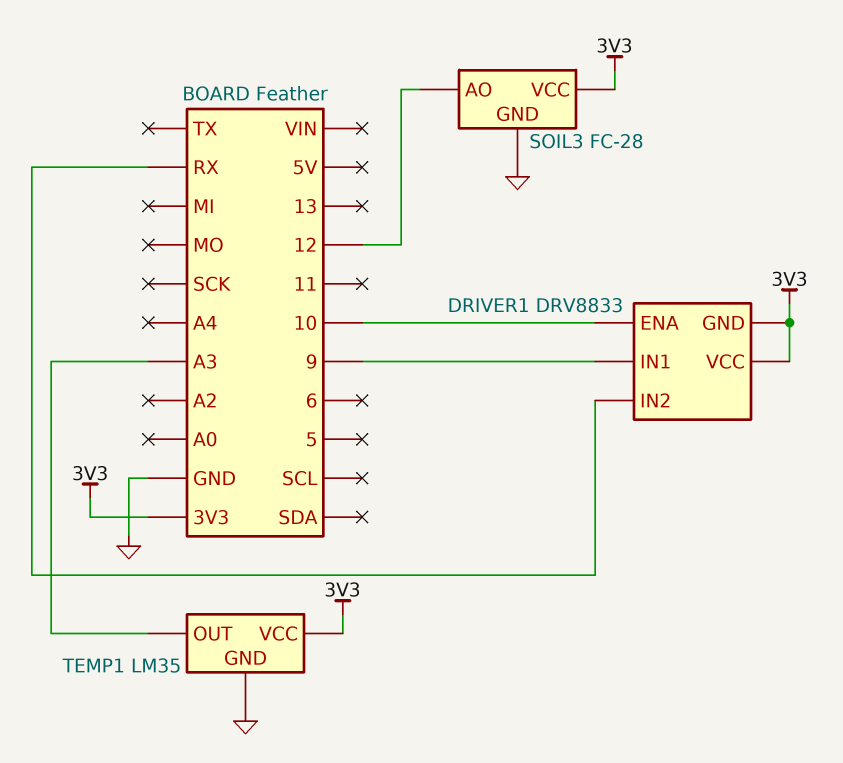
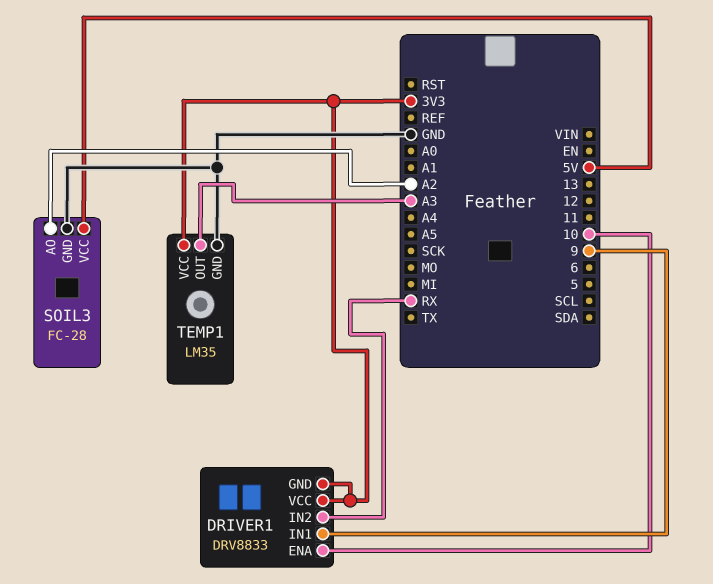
SOIL3 pin AO: 12 -> A2
SOIL3 pin VCC: 3V3 -> 5V

